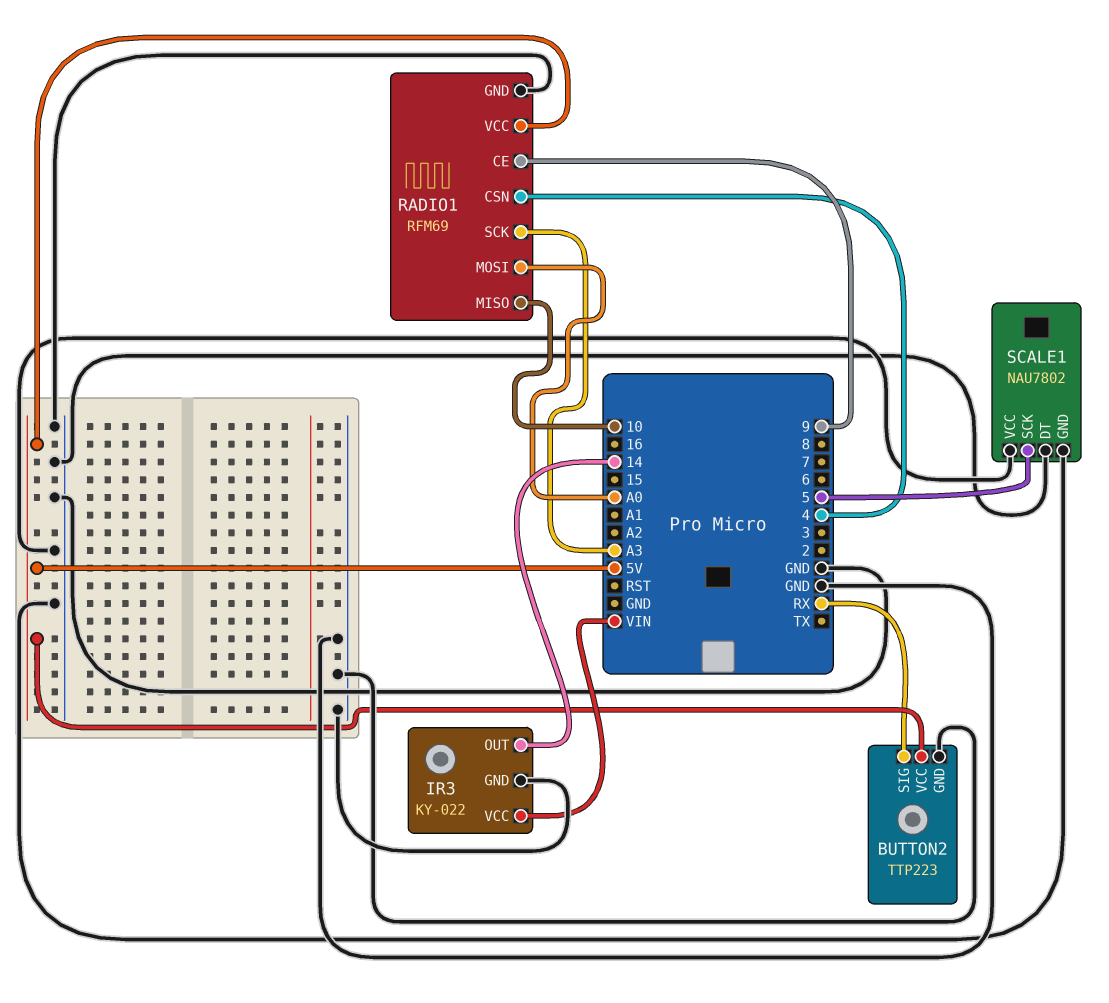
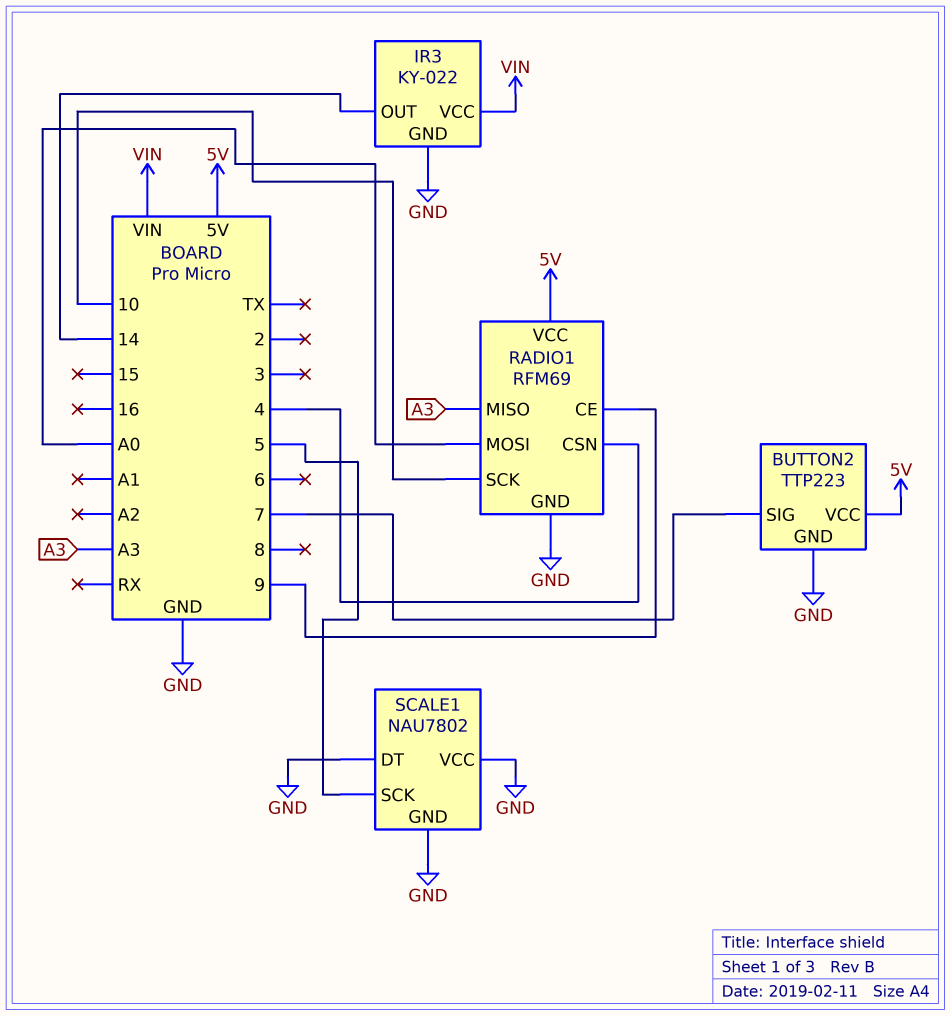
BUTTON2 pin SIG: RX -> 7
RADIO1 pin MISO: 10 -> A3
RADIO1 pin SCK: A3 -> 10

